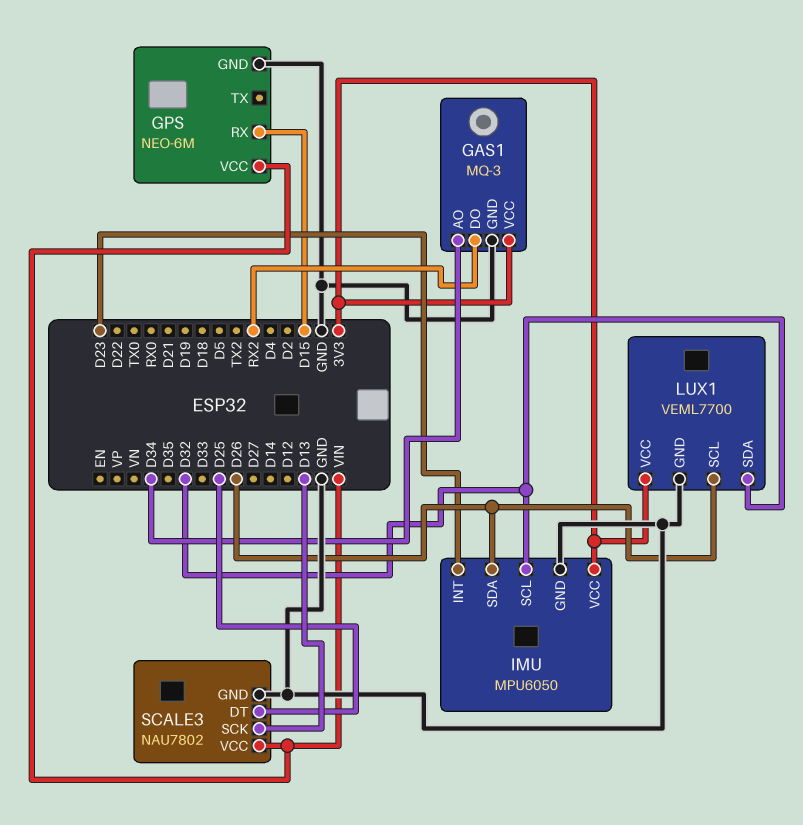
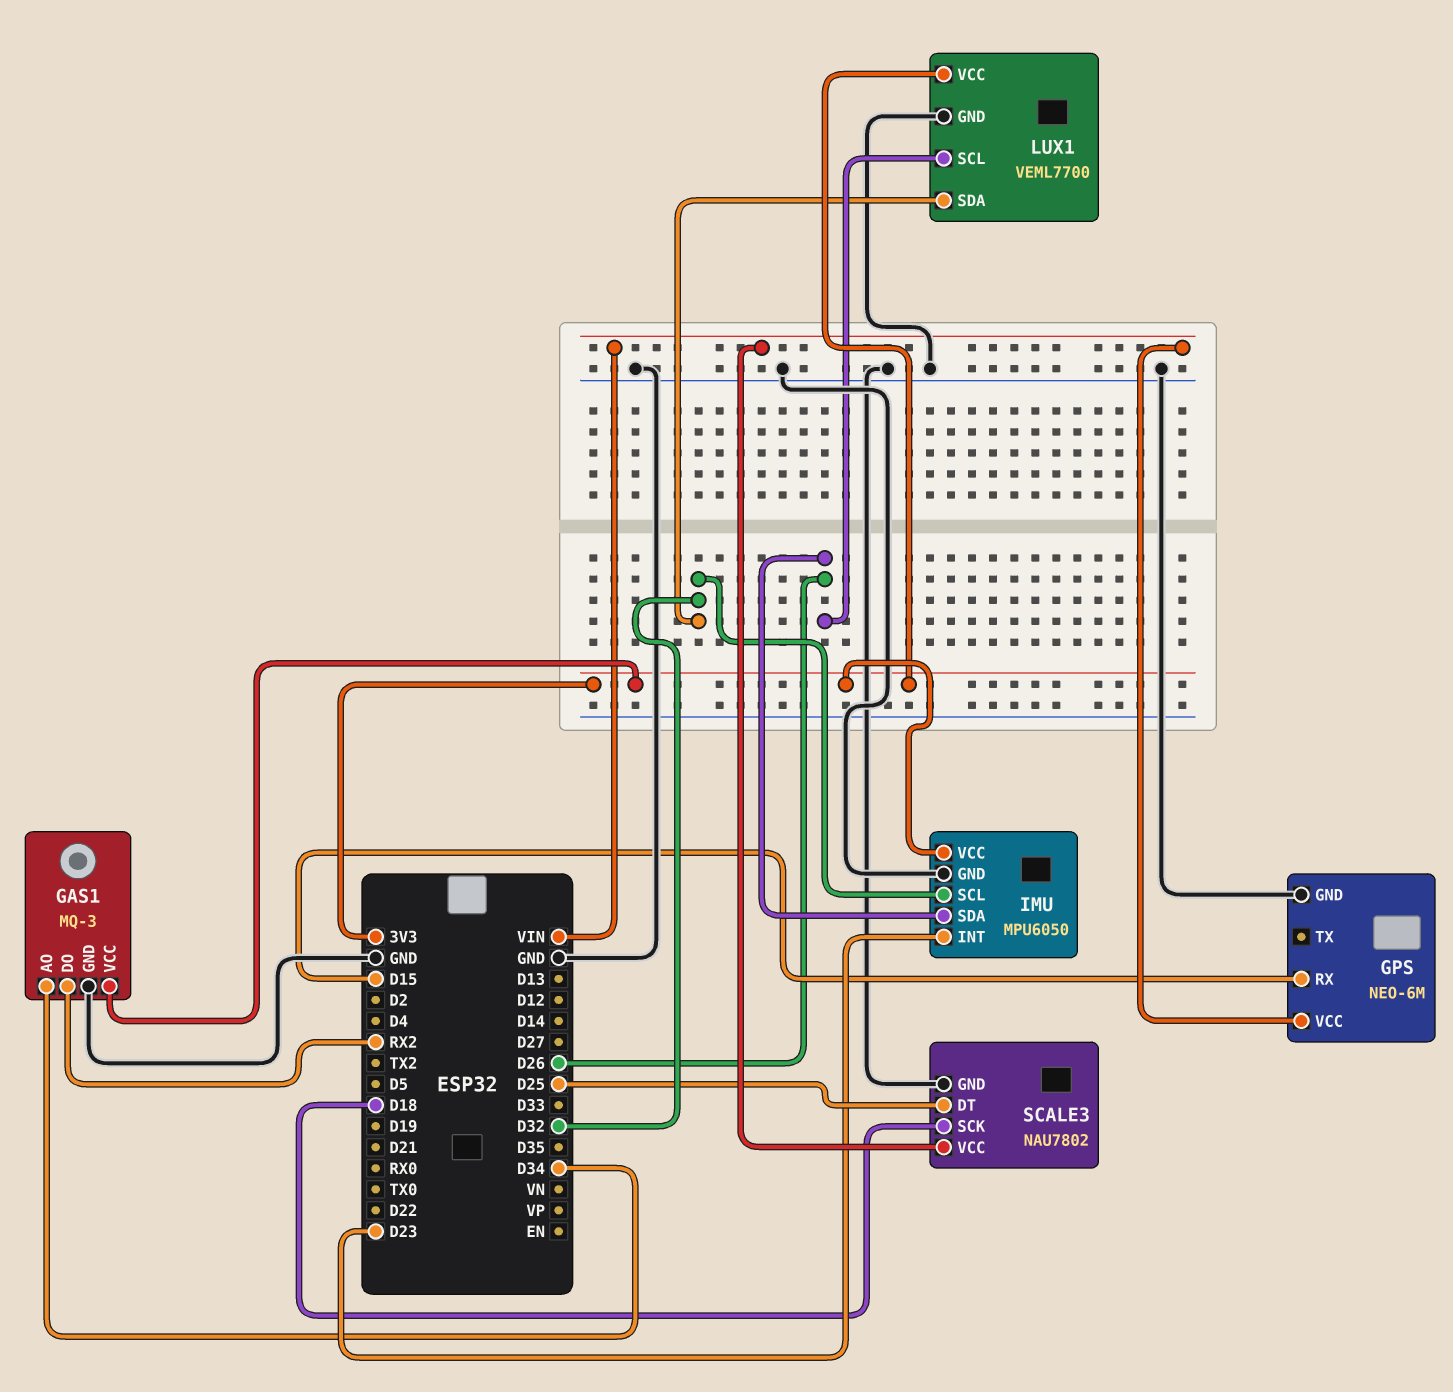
SCALE3 pin SCK: D13 -> D18

